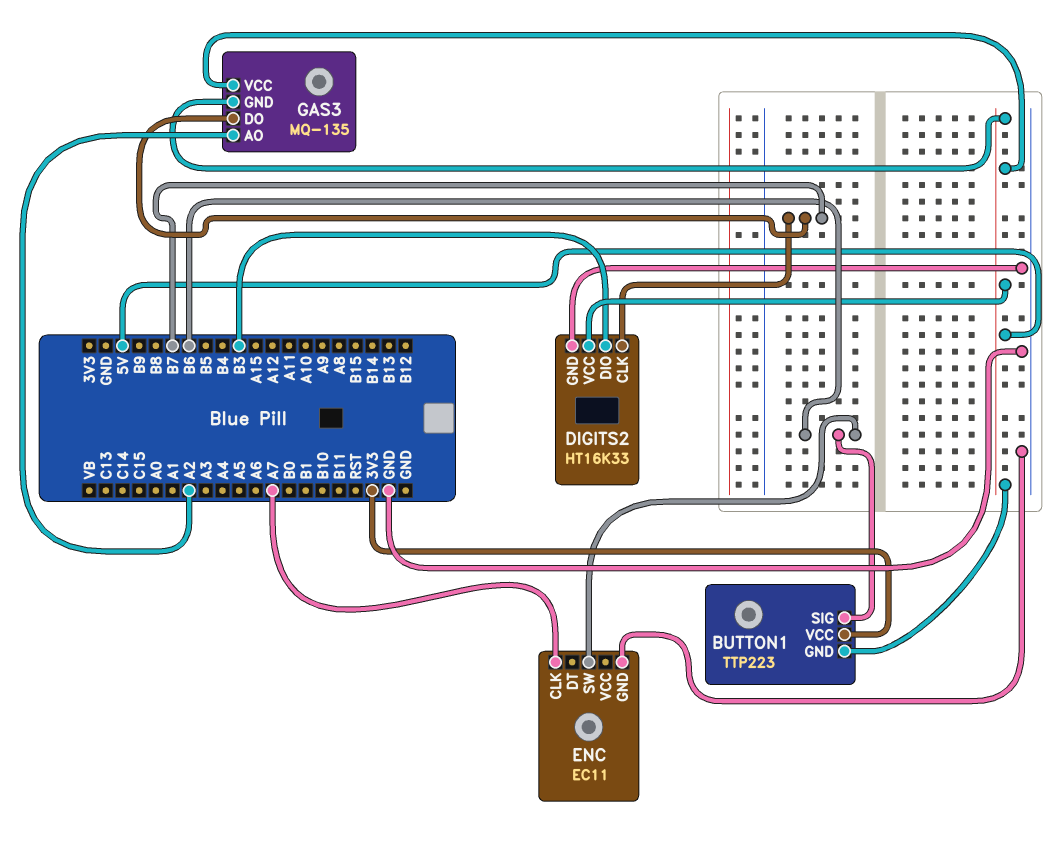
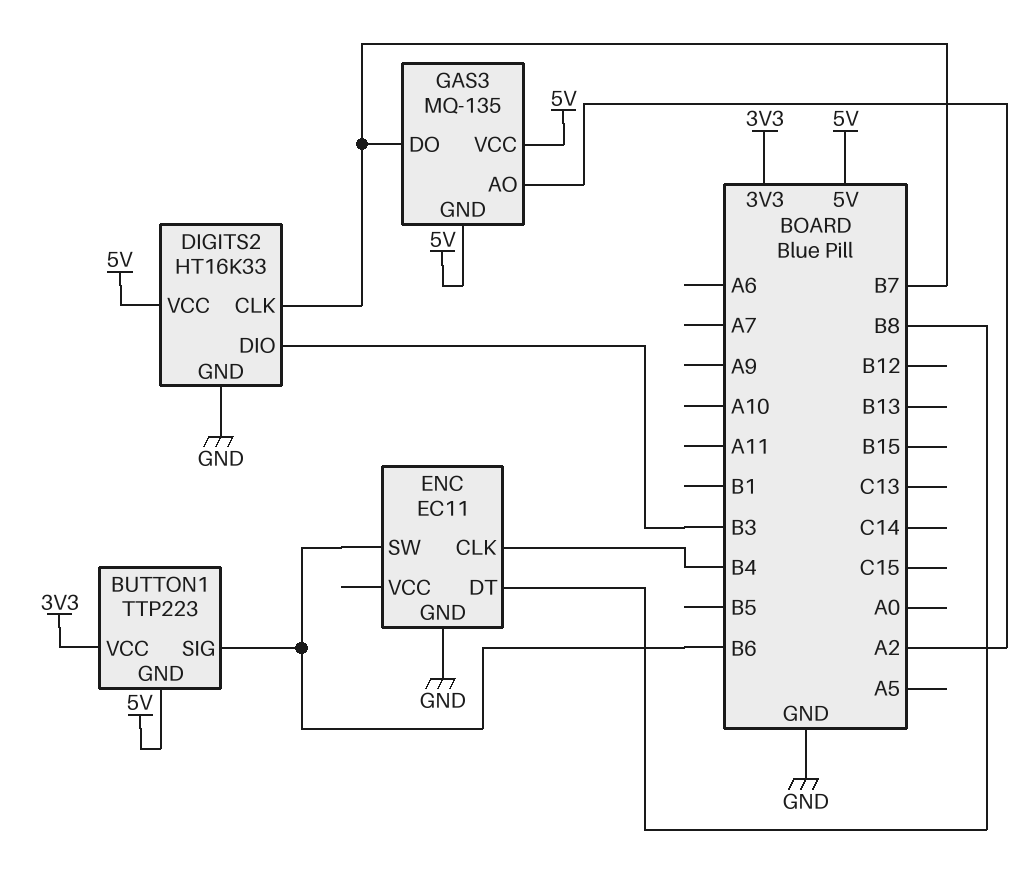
ENC pin CLK: A7 -> B4
ENC pin DT: none -> B8

